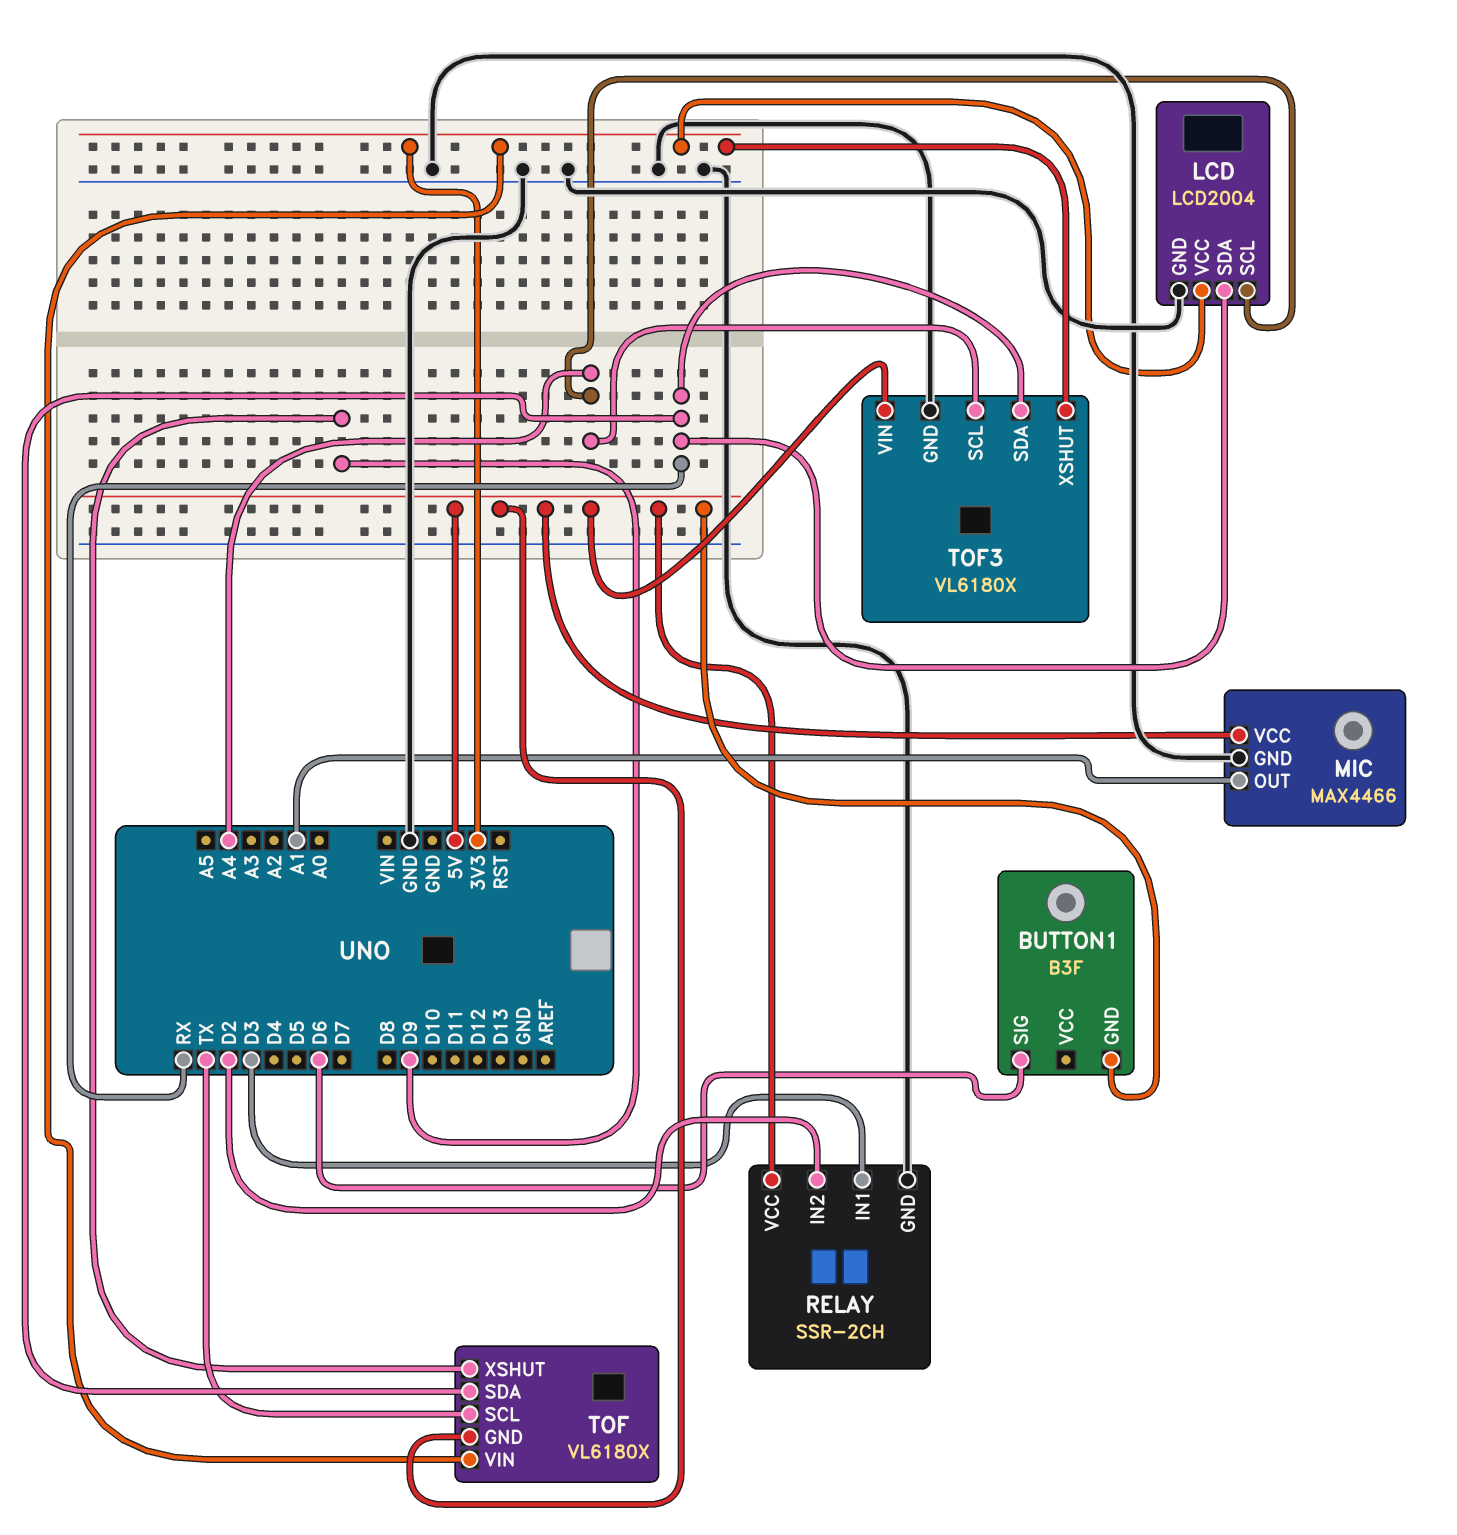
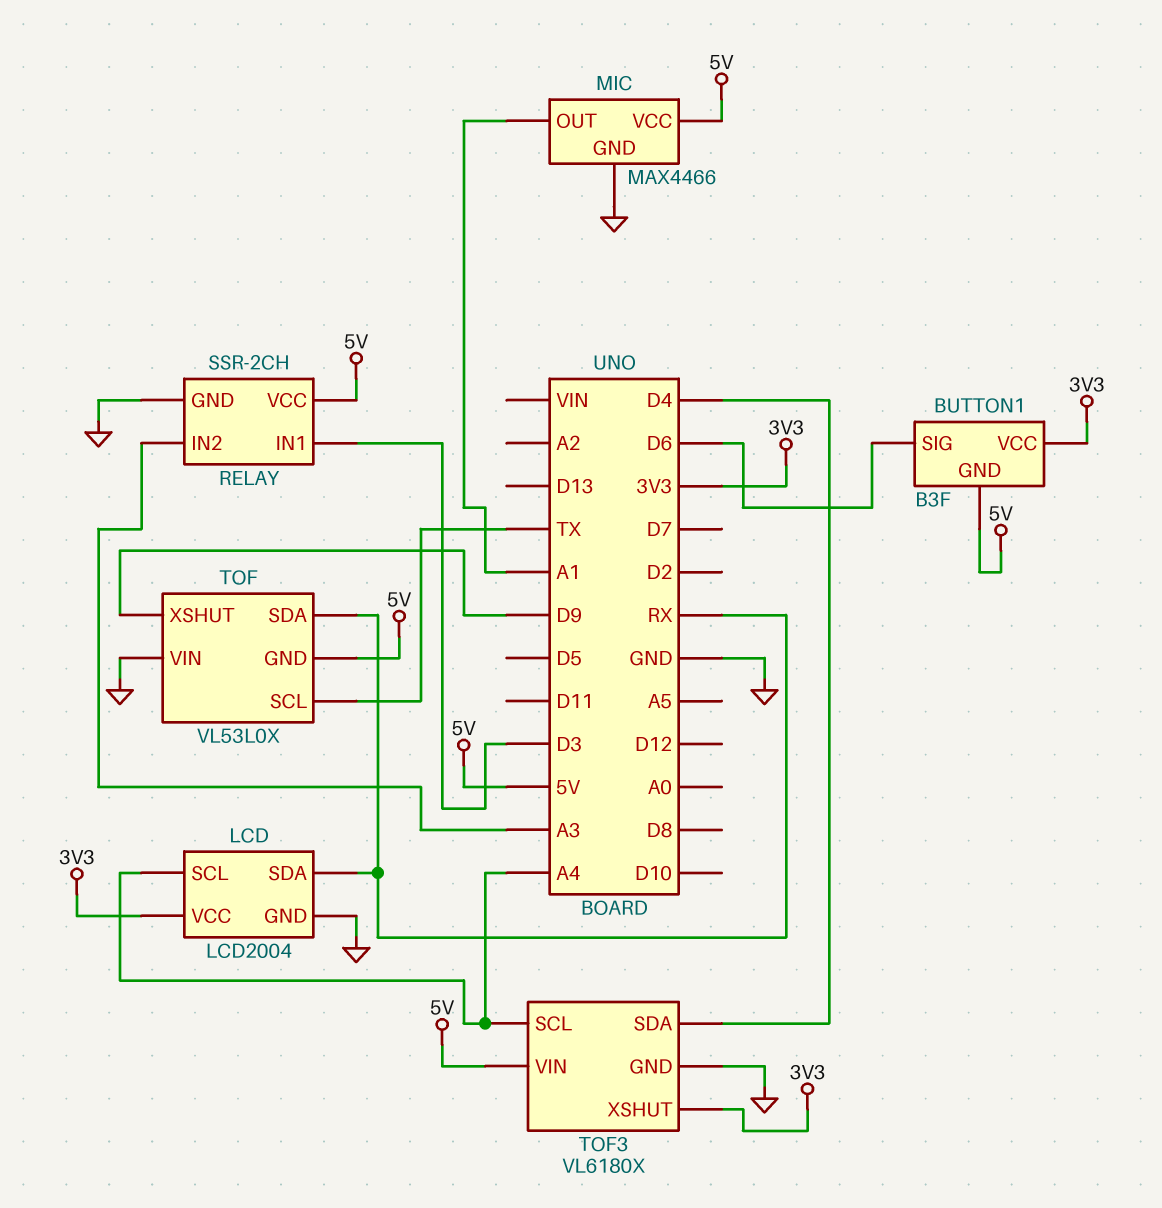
BUTTON1 pin VCC: none -> 3V3
RELAY pin IN2: D2 -> A3
TOF: VL6180X -> VL53L0X
TOF pin VIN: 3V3 -> GND
TOF3 pin SDA: RX -> D4

